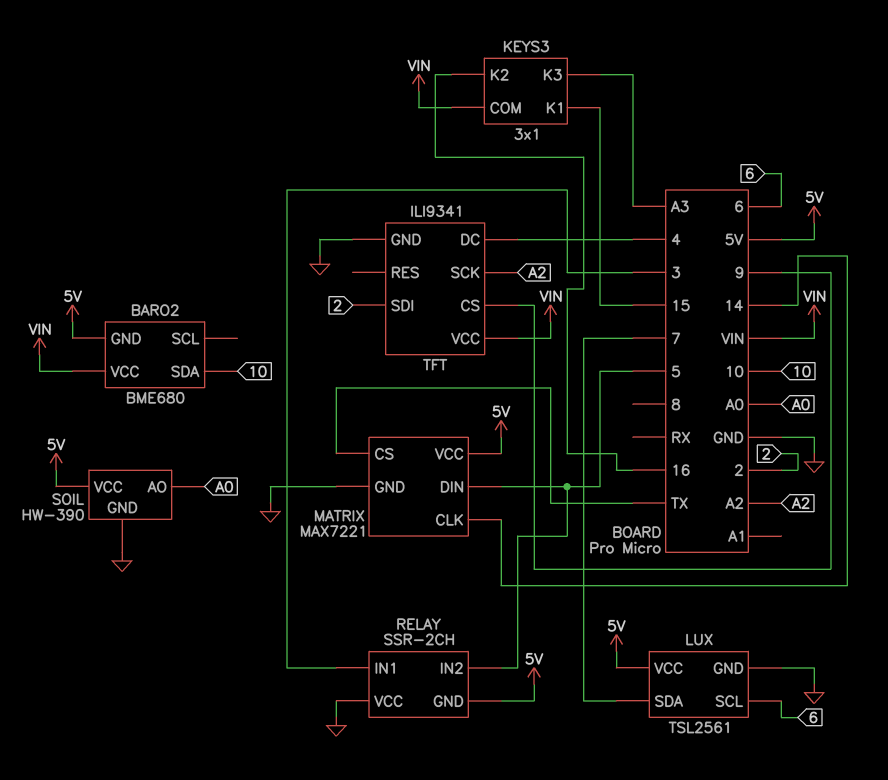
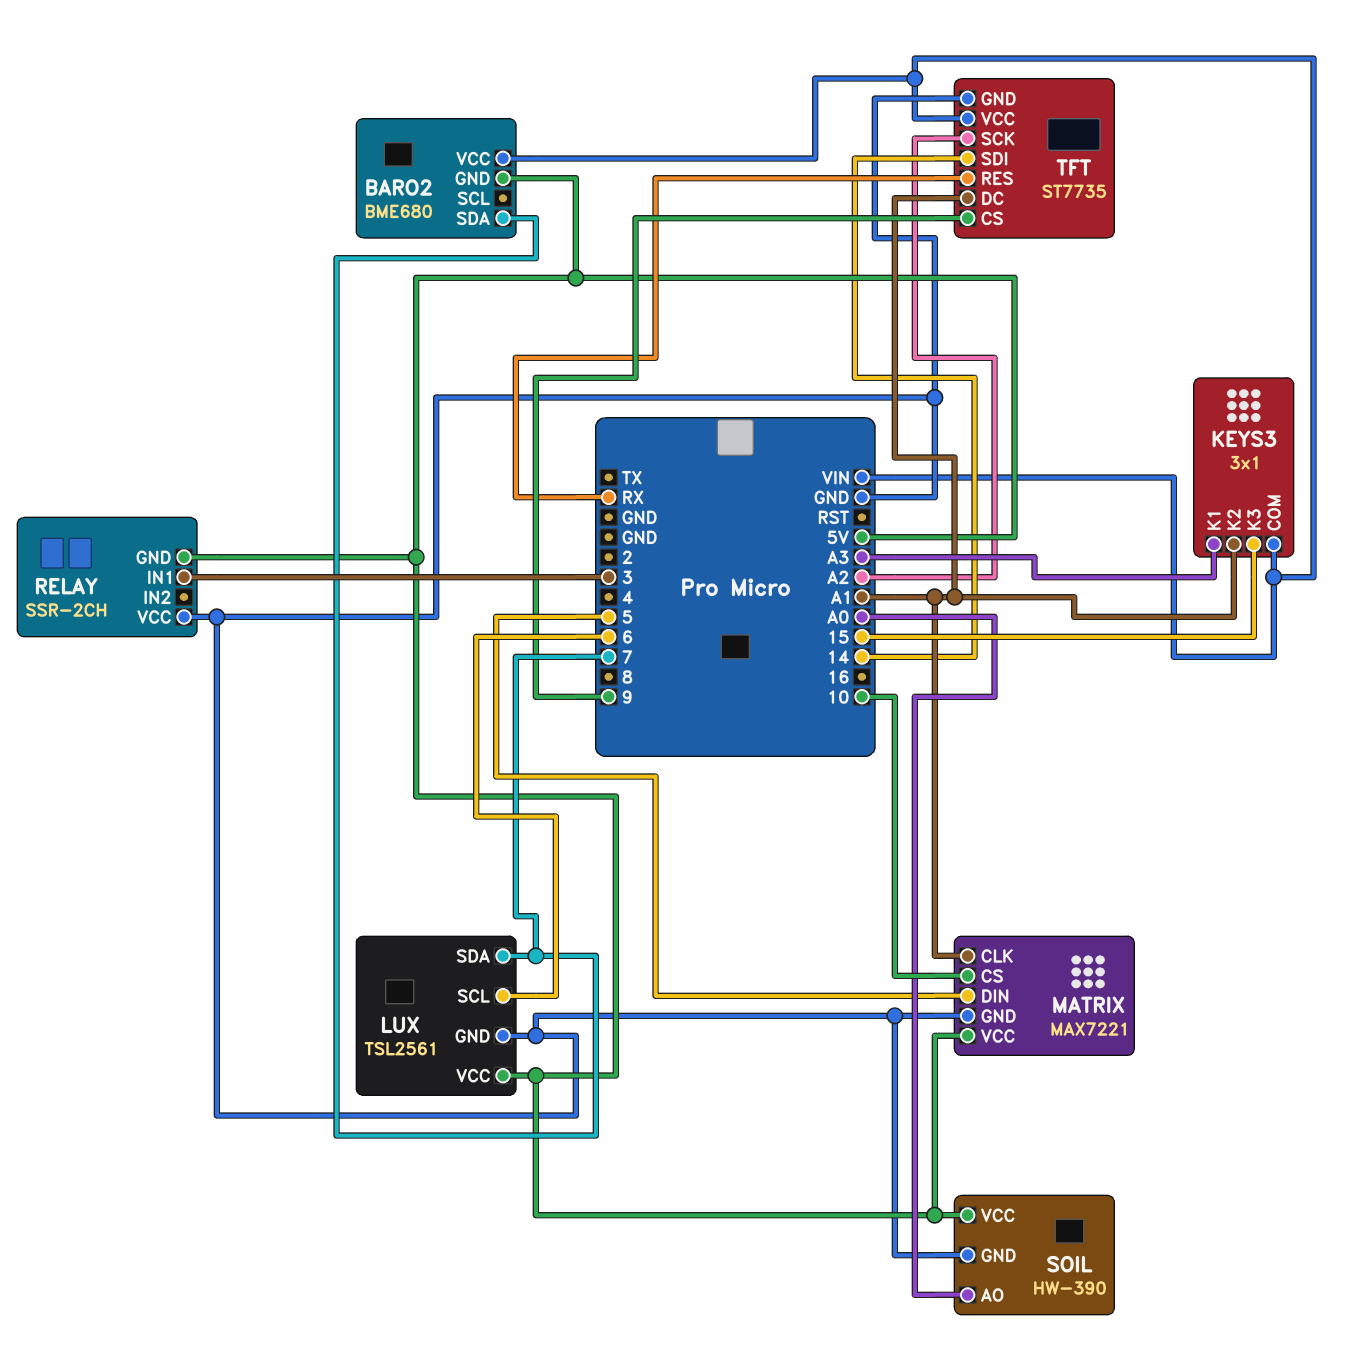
BARO2 pin SDA: 10 -> 7
KEYS3 pin K1: 15 -> A3
KEYS3 pin K2: 16 -> A1
KEYS3 pin K3: A3 -> 15
MATRIX pin CLK: 14 -> A1
MATRIX pin CS: TX -> 10
RELAY pin IN2: 5 -> none
TFT: ILI9341 -> ST7735
TFT pin DC: 4 -> A1
TFT pin RES: none -> RX
TFT pin SDI: 2 -> 14

